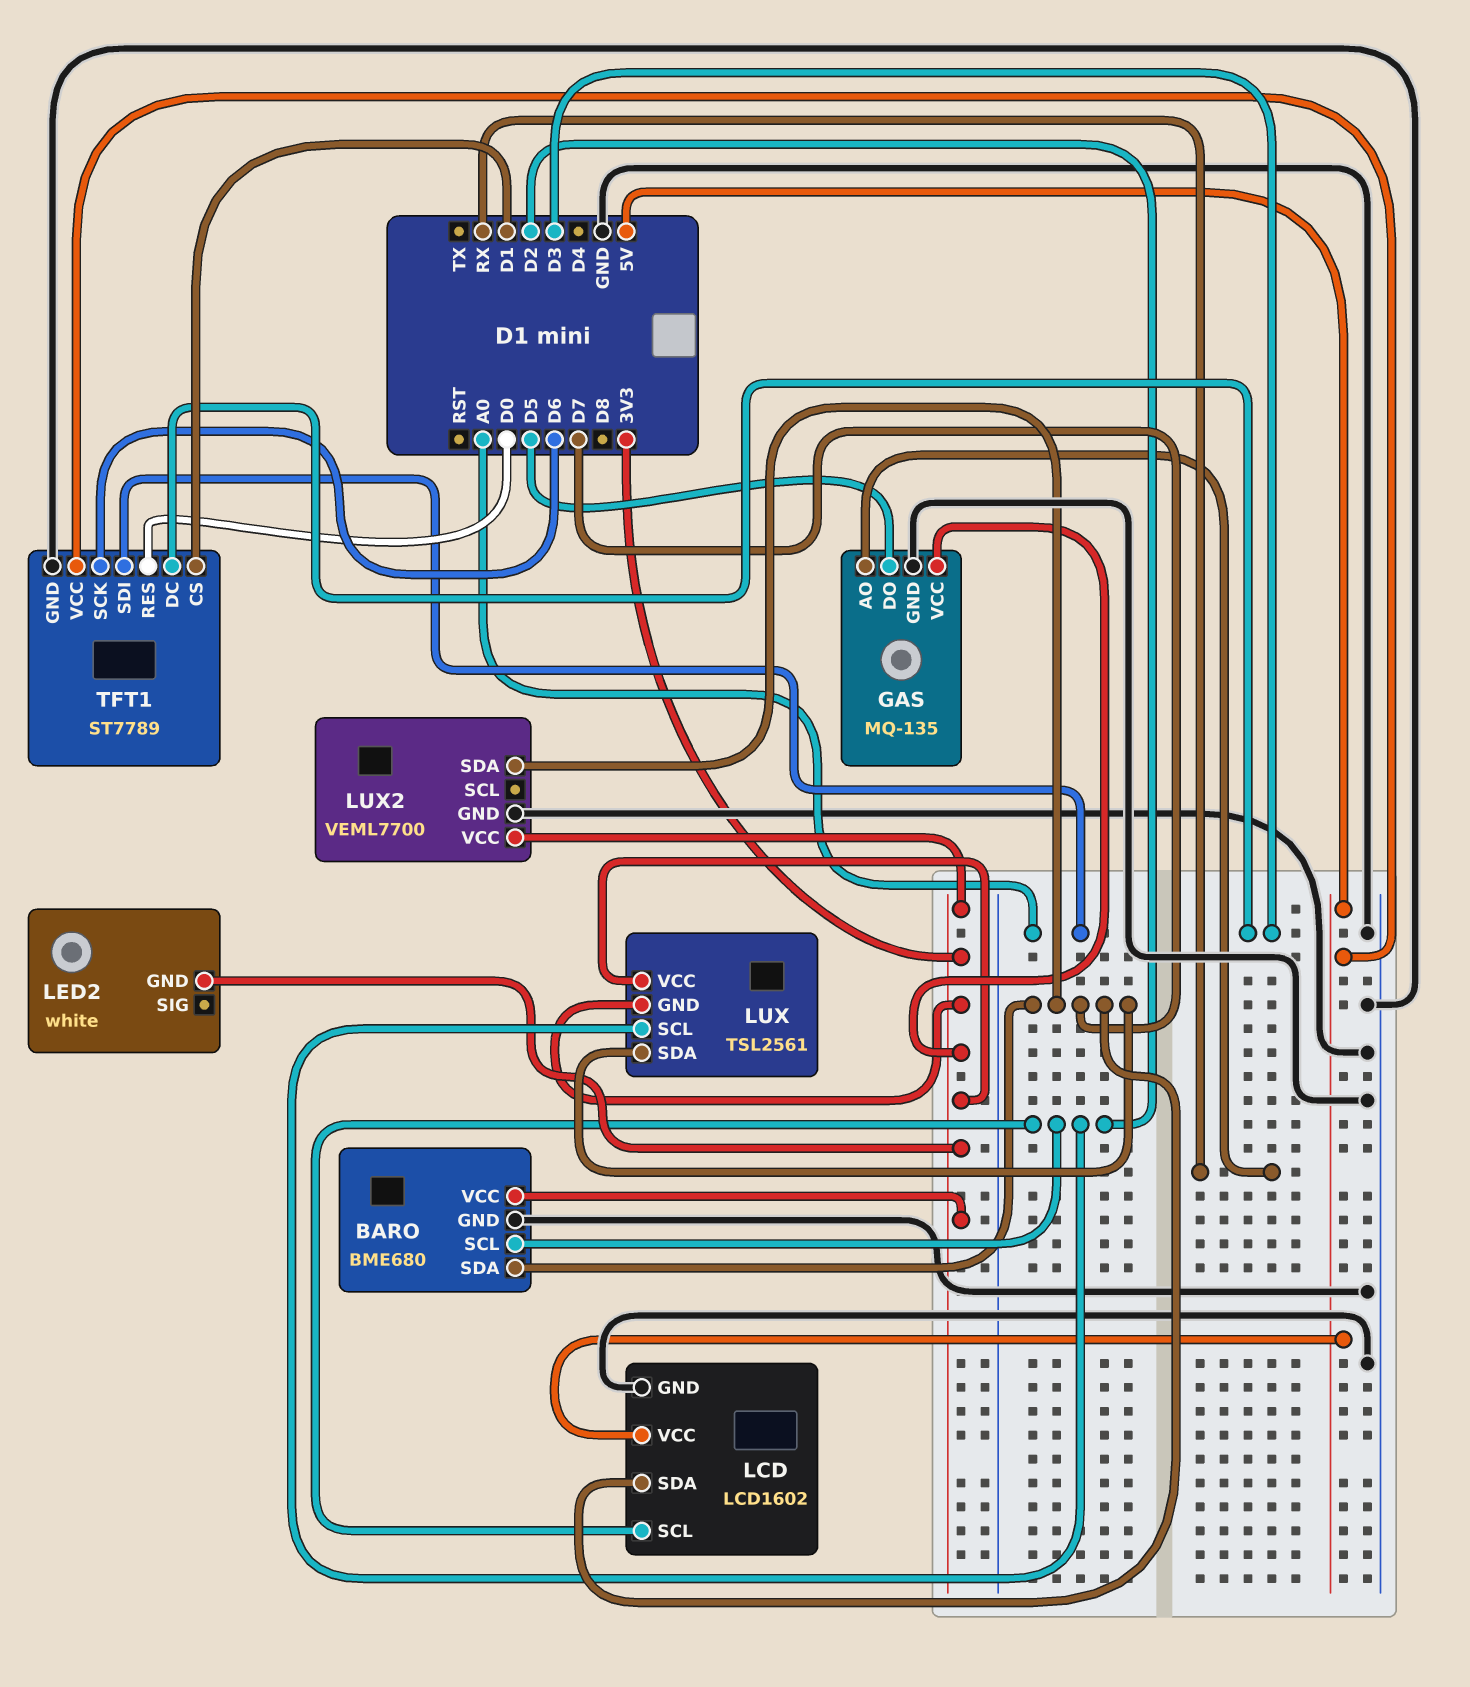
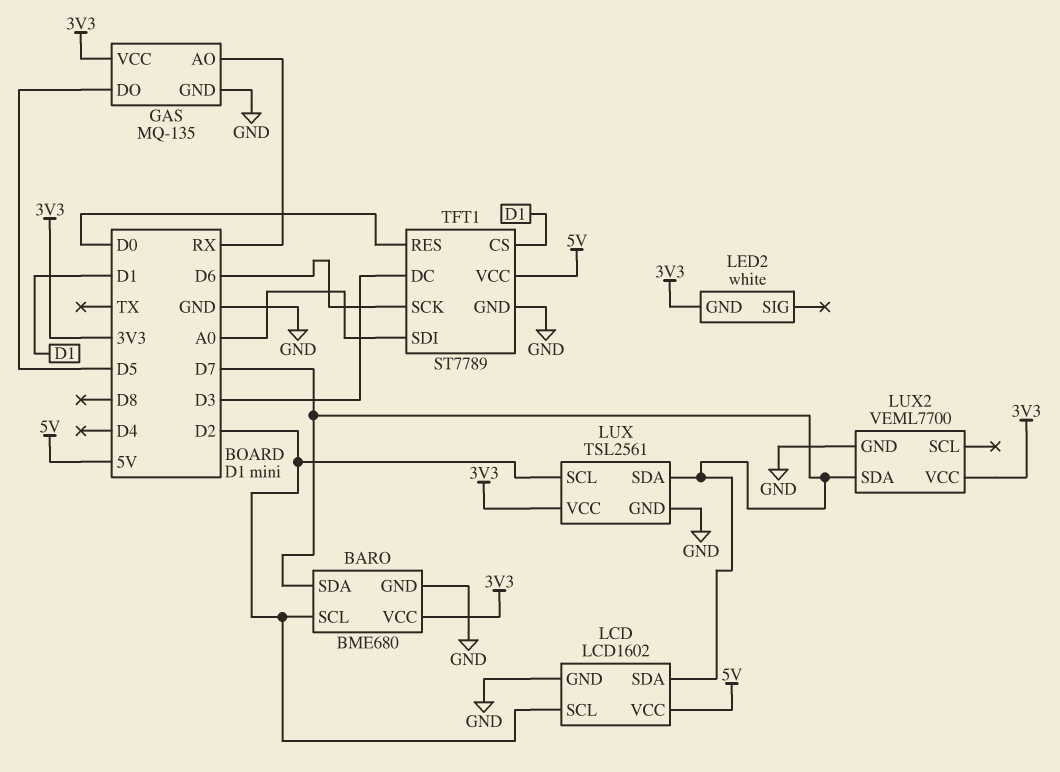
LUX pin GND: 3V3 -> GND

